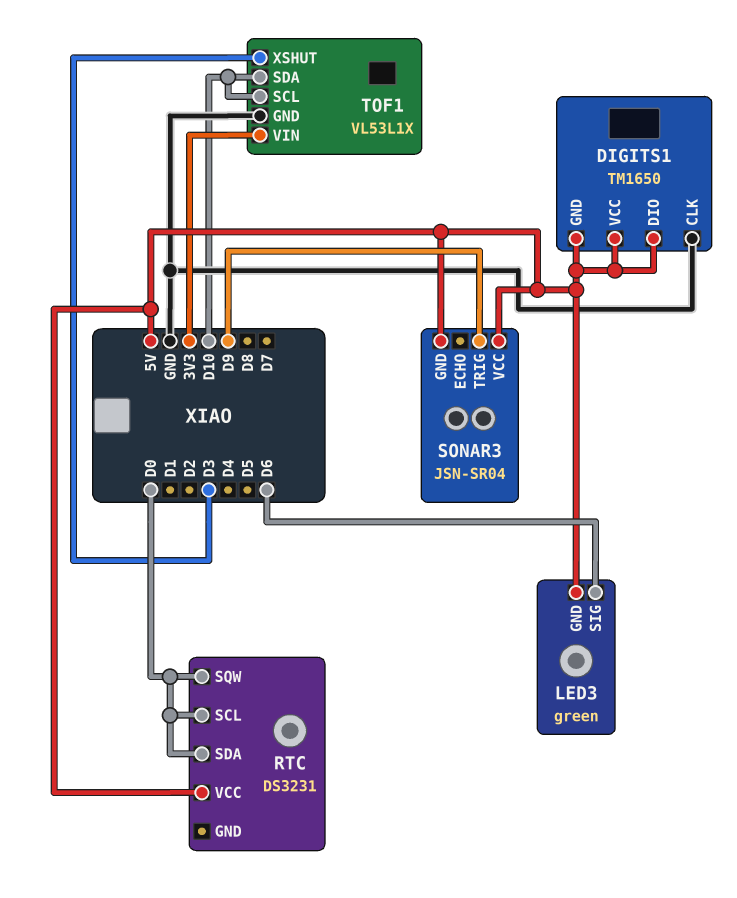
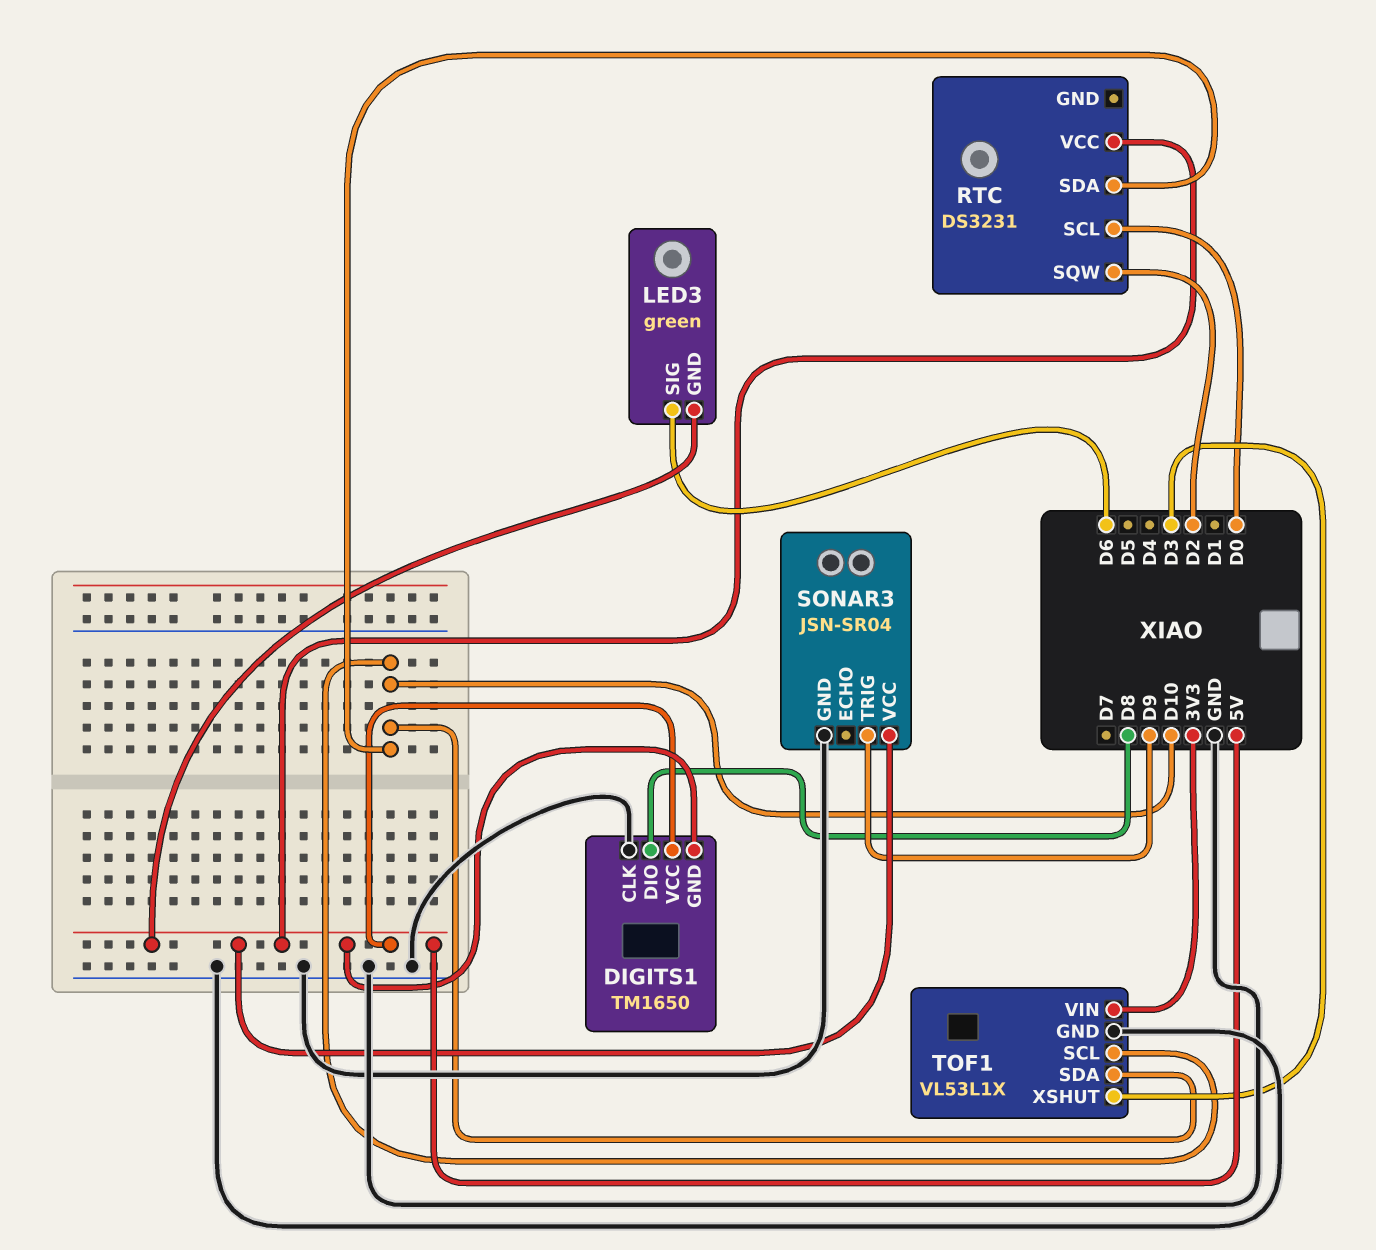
DIGITS1 pin DIO: 5V -> D8
RTC pin SDA: D0 -> D10
RTC pin SQW: D0 -> D2
SONAR3 pin GND: 5V -> GND

